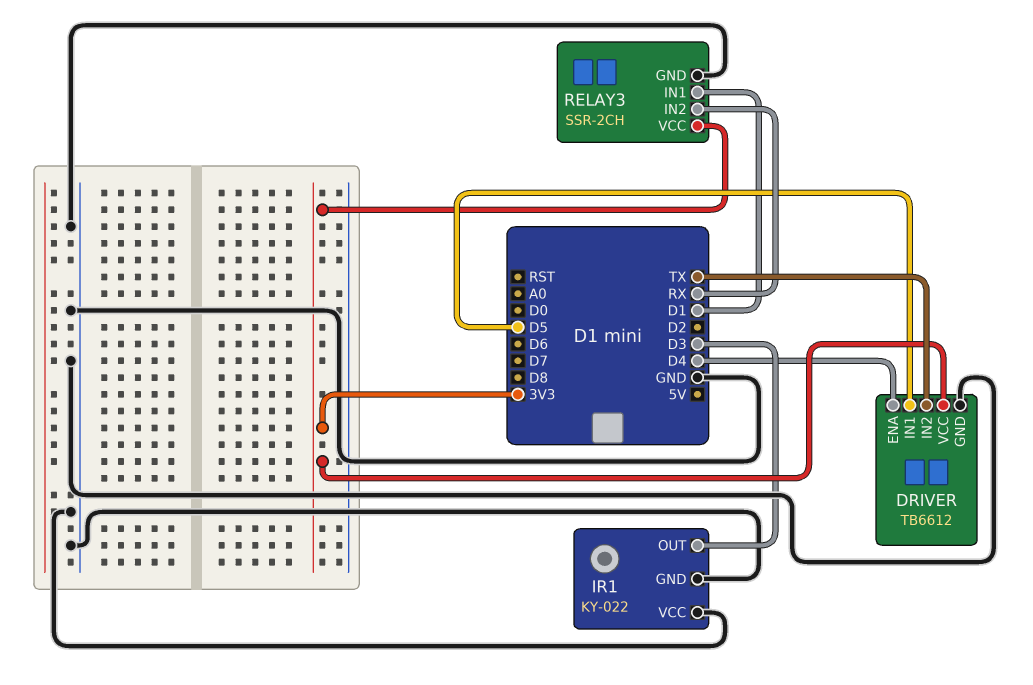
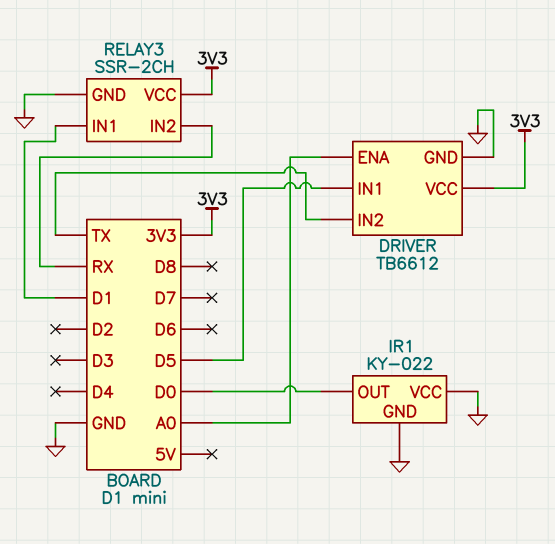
DRIVER pin ENA: D4 -> A0
IR1 pin OUT: D3 -> D0

